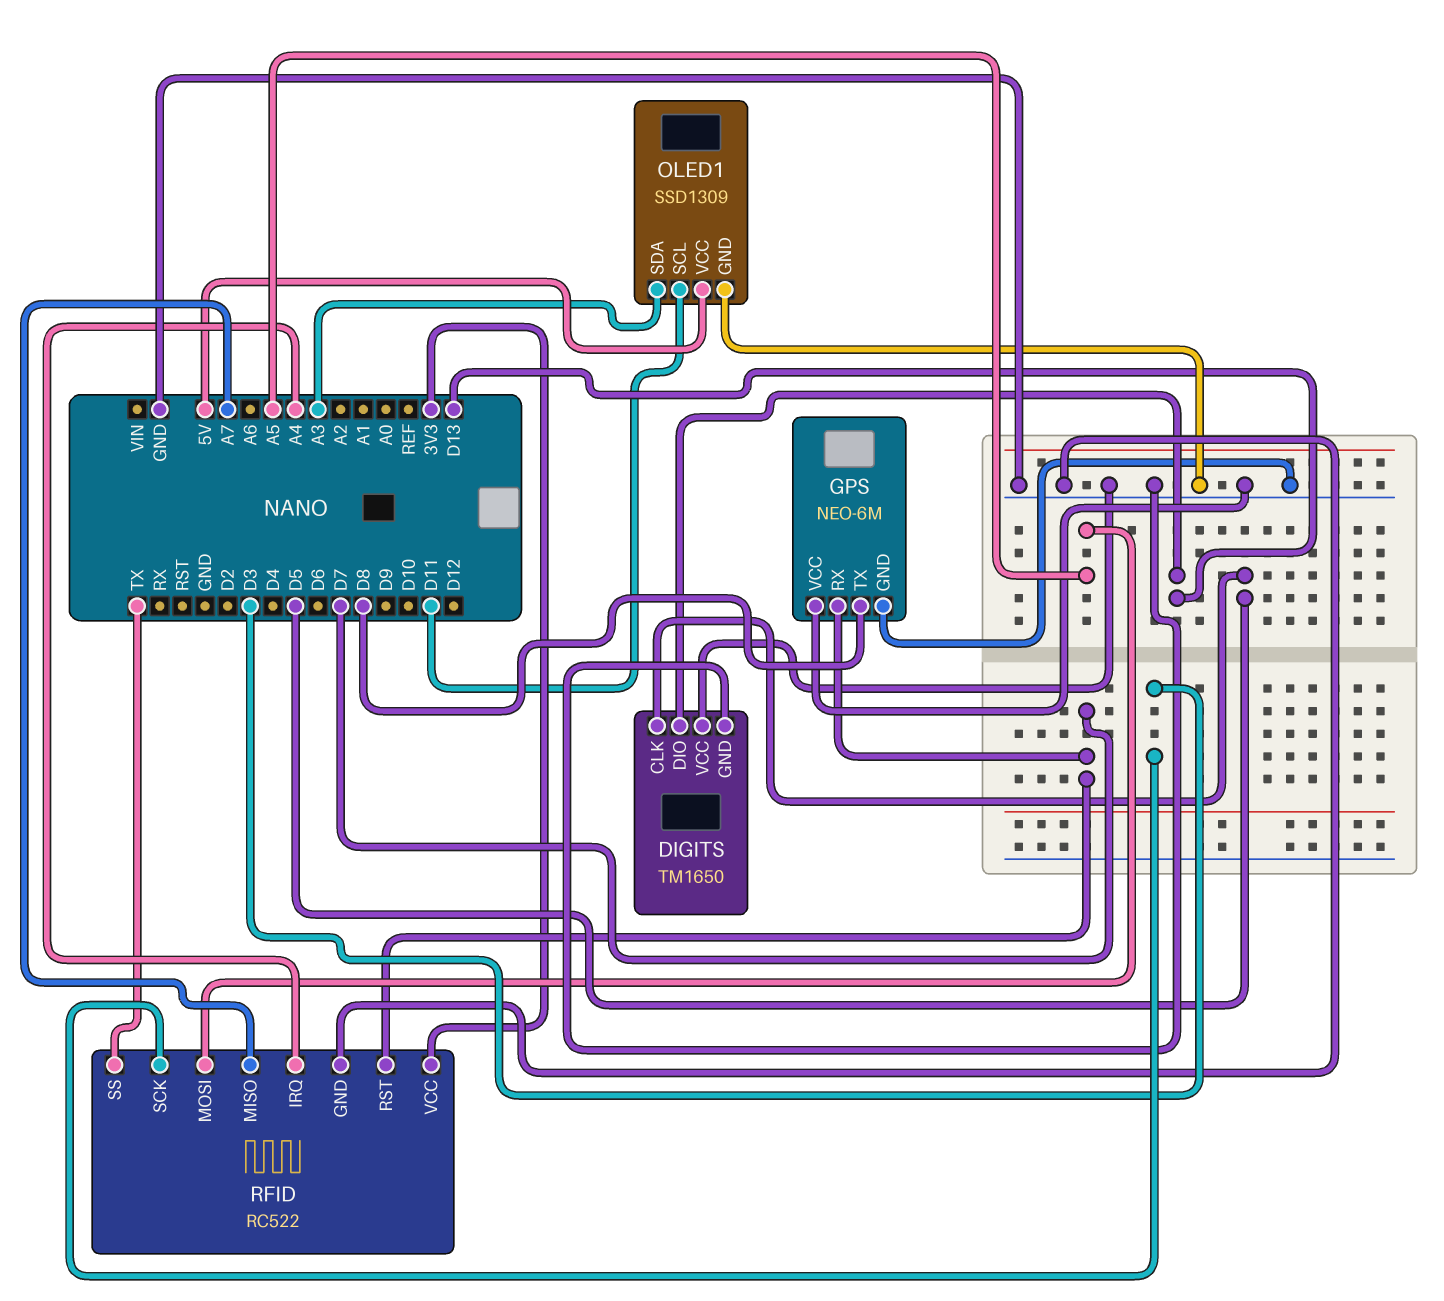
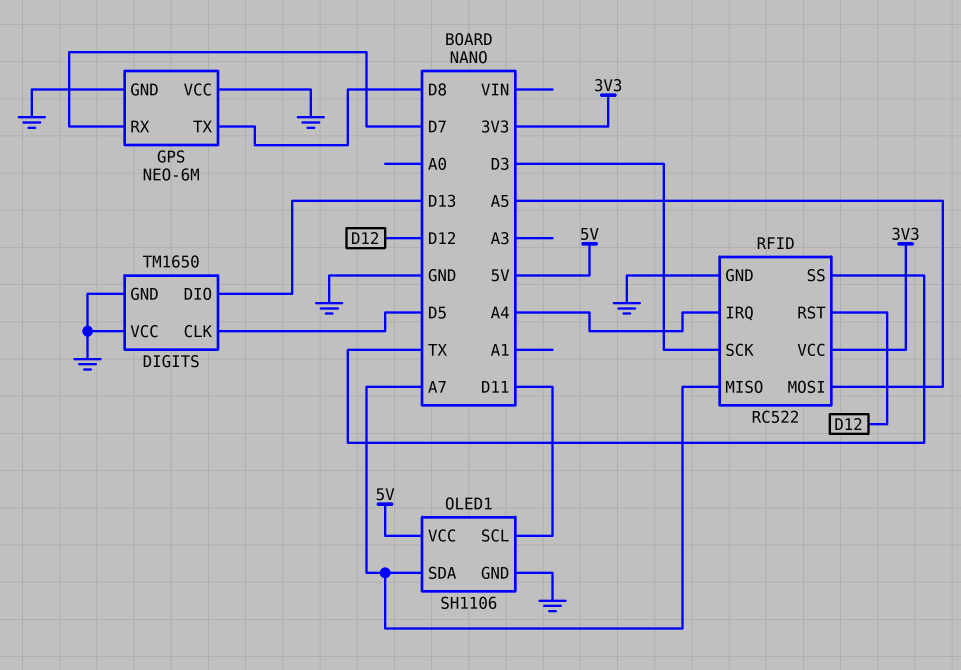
OLED1: SSD1309 -> SH1106
OLED1 pin SDA: A3 -> A7
RFID pin RST: D7 -> D12

